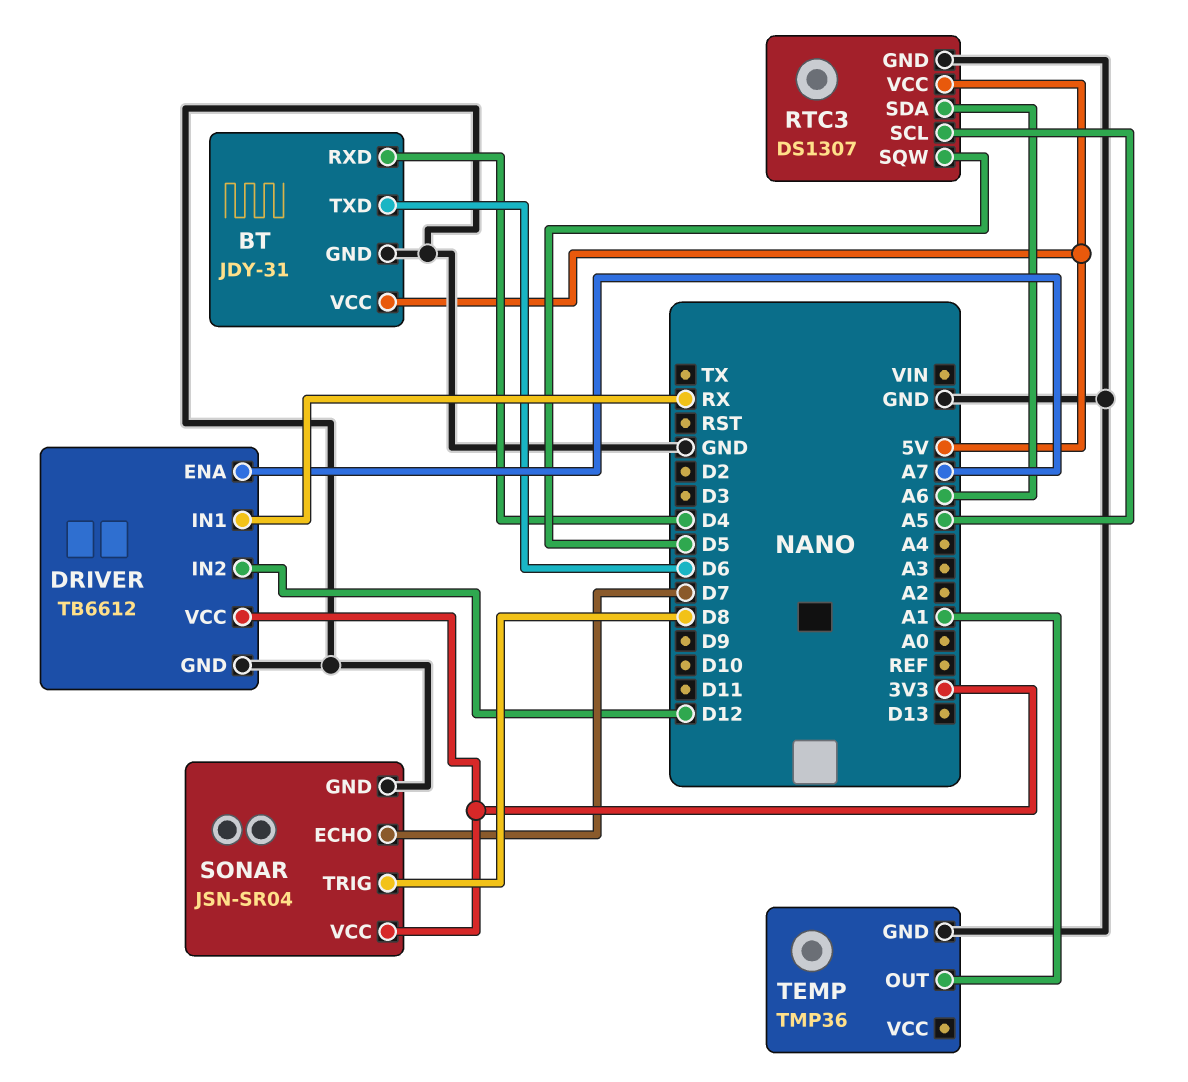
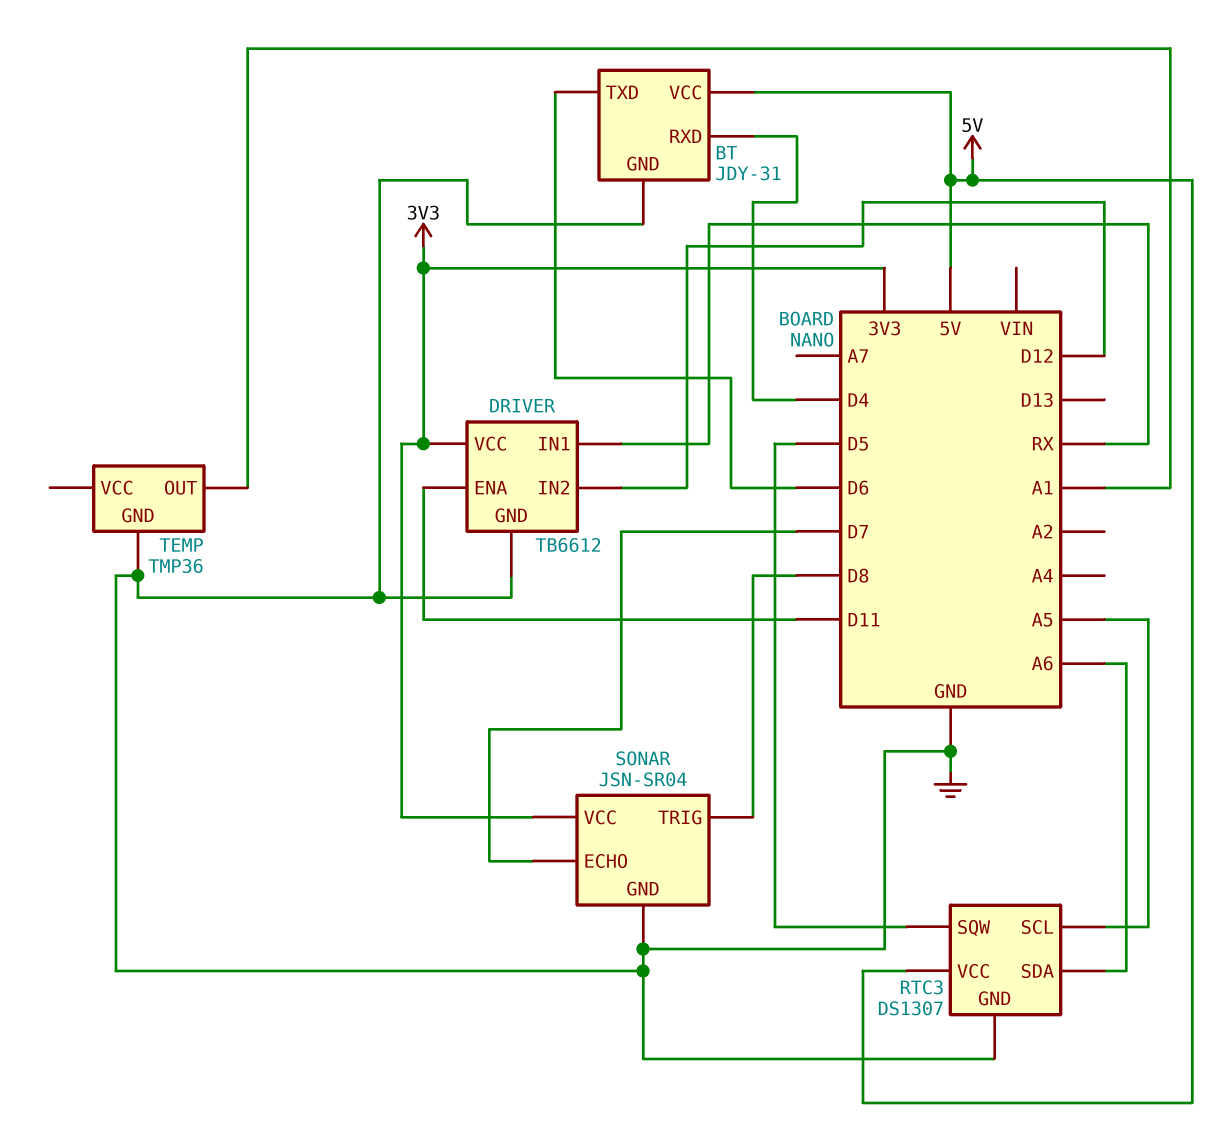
DRIVER pin ENA: A7 -> D11

